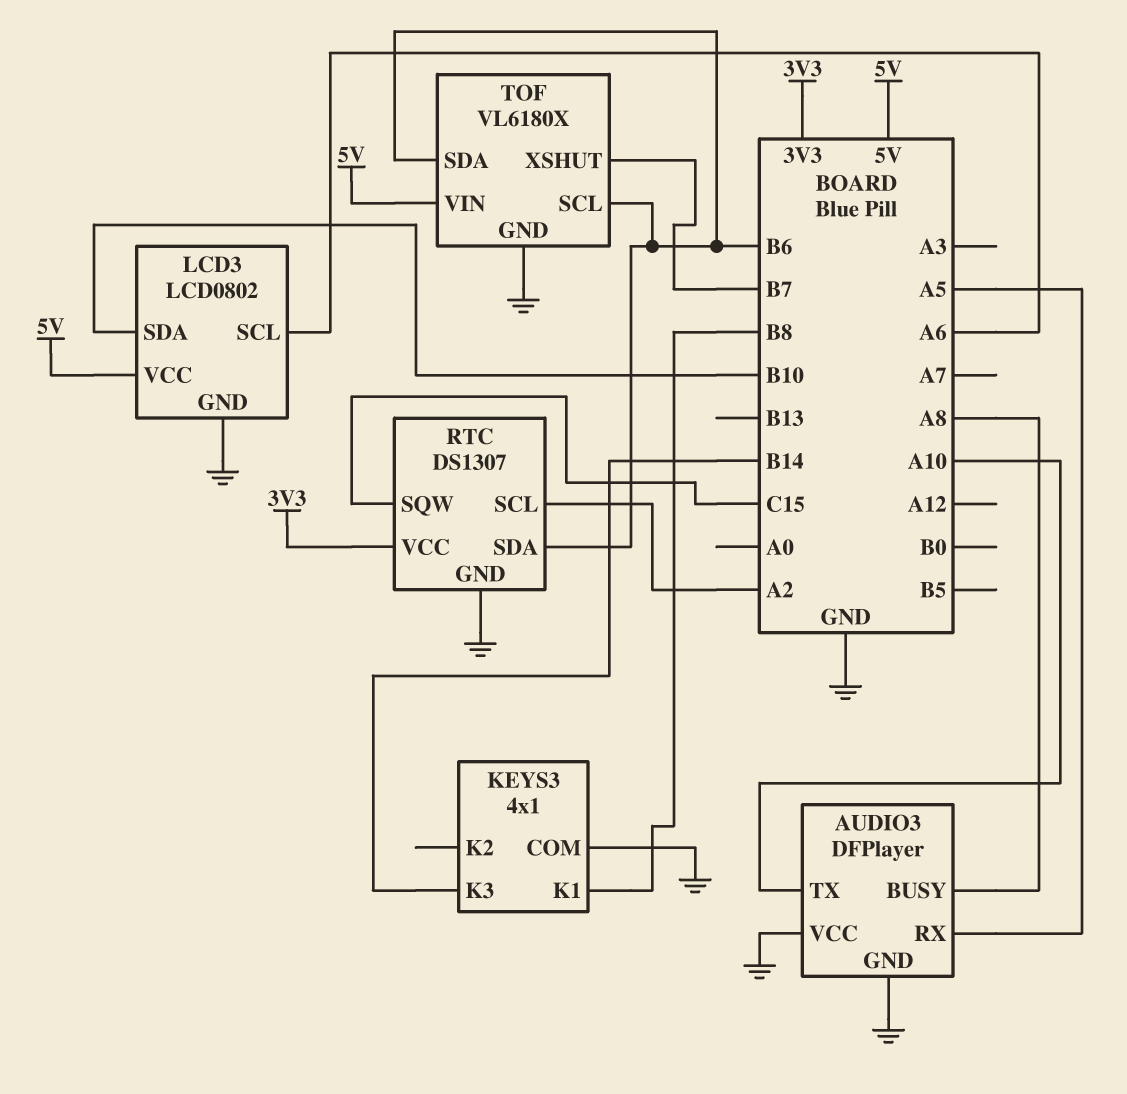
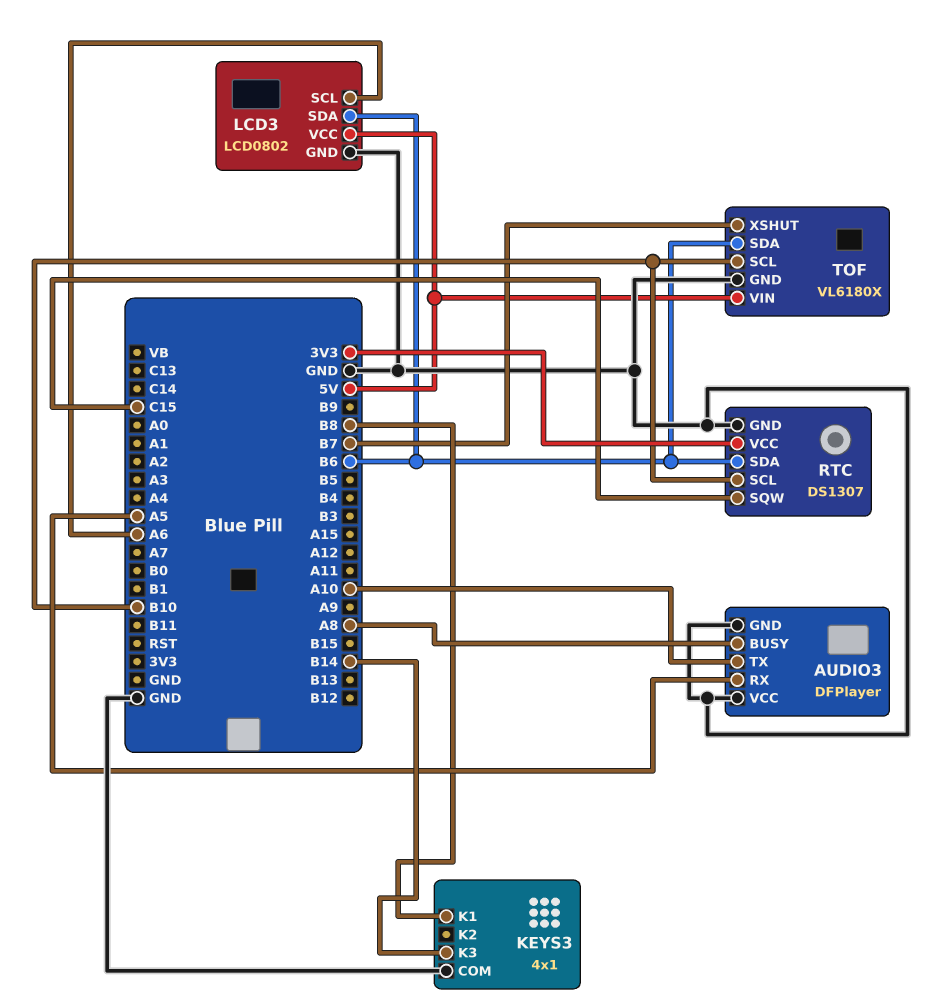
LCD3 pin SDA: B10 -> B6
RTC pin SCL: A2 -> B10
TOF pin SCL: B6 -> B10

